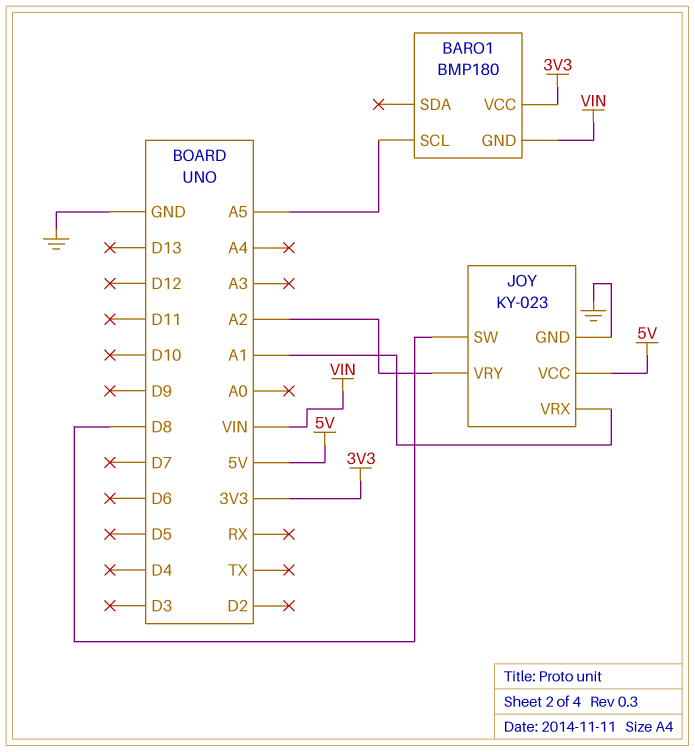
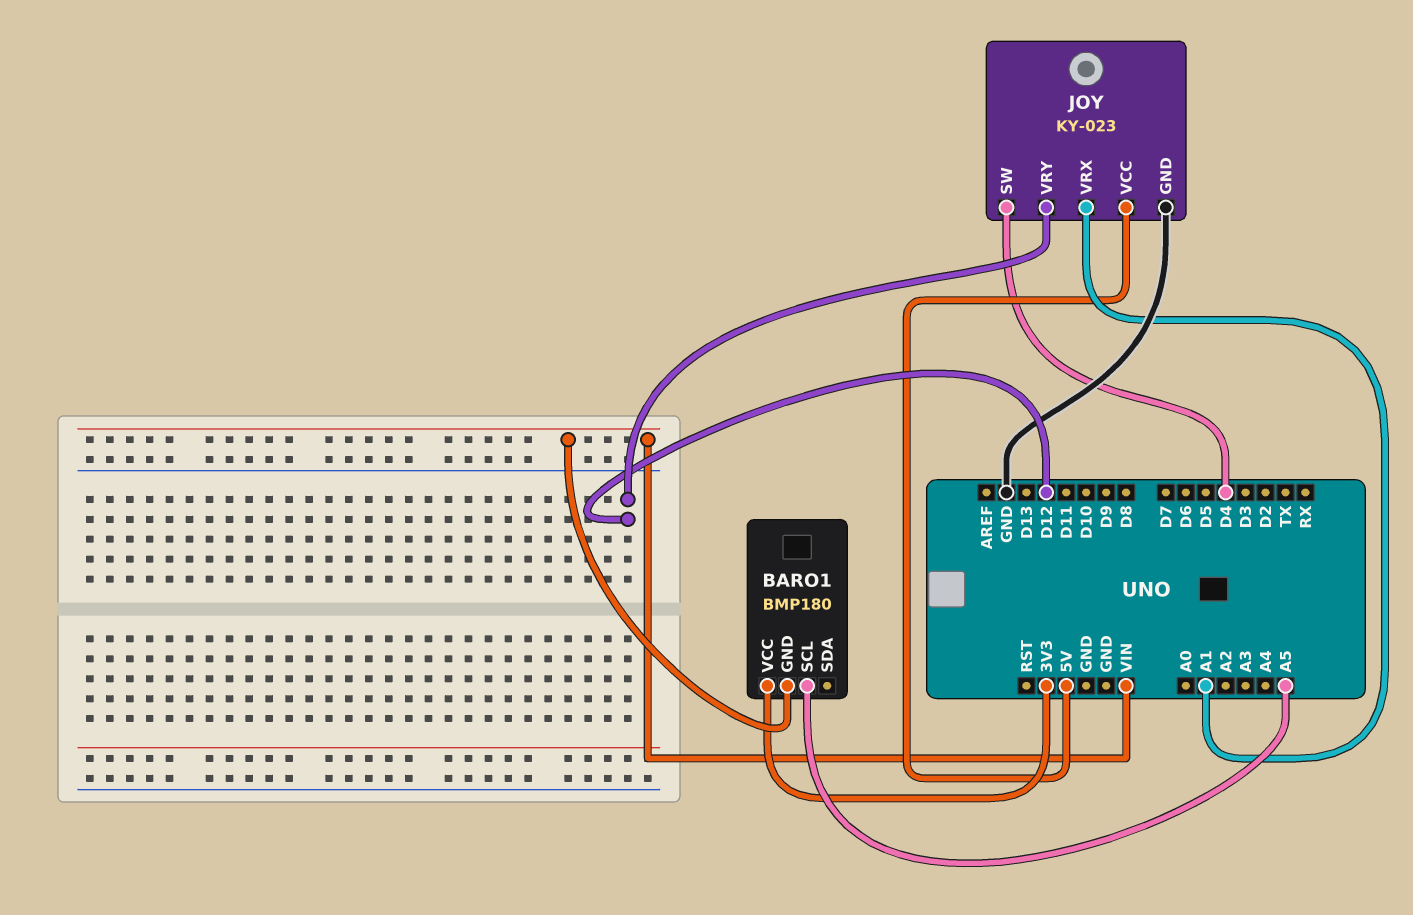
JOY pin SW: D8 -> D4
JOY pin VRY: A2 -> D12

